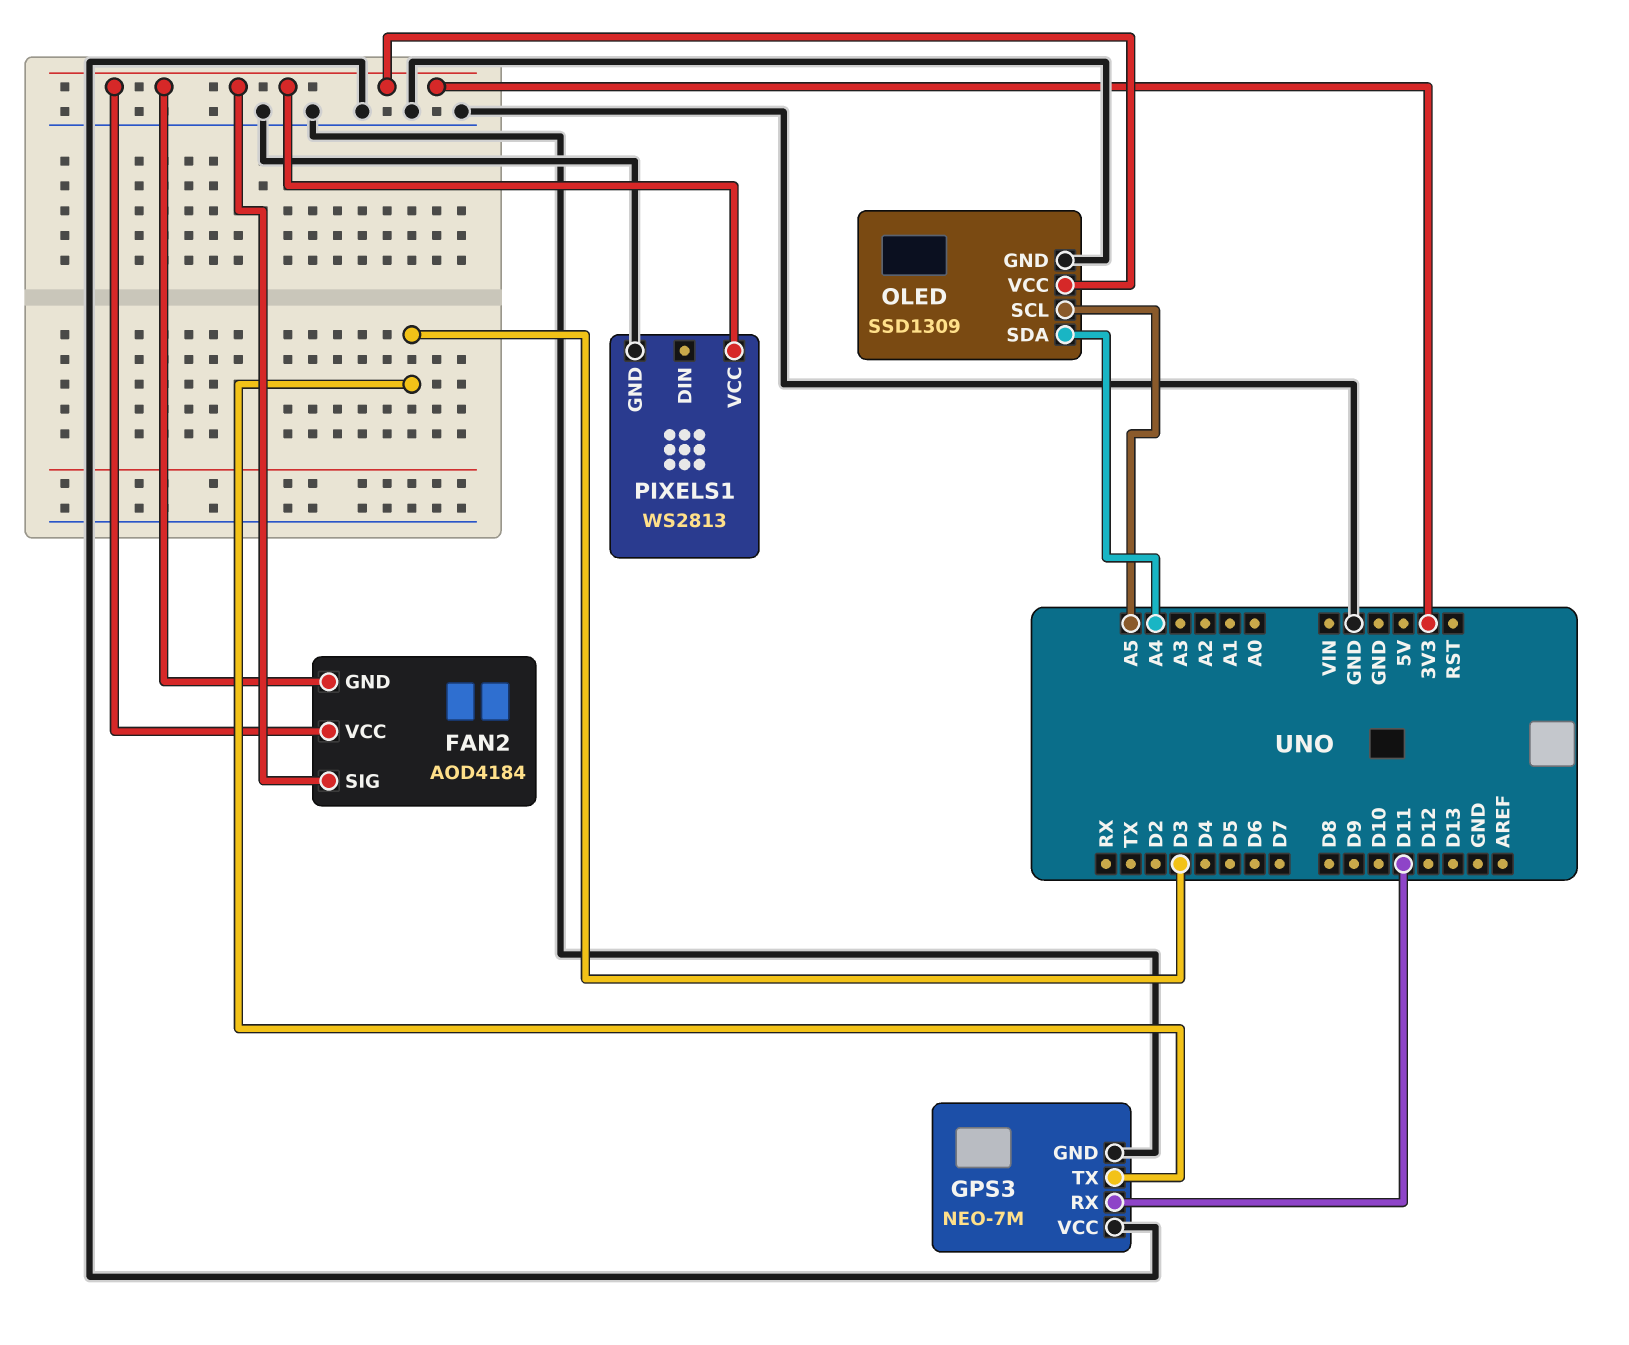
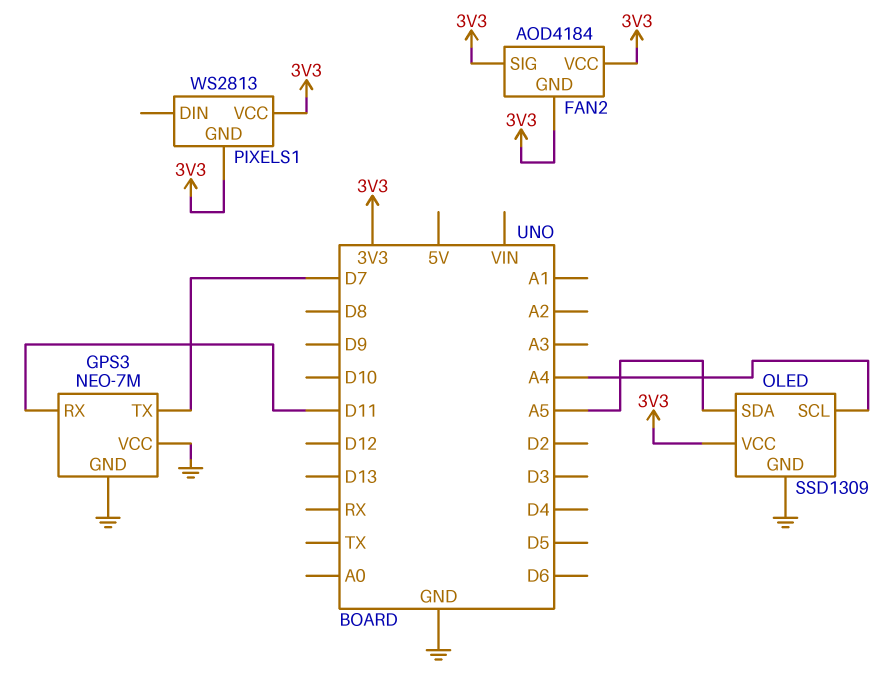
GPS3 pin TX: D3 -> D7
OLED pin SCL: A5 -> A4
OLED pin SDA: A4 -> A5
PIXELS1 pin GND: GND -> 3V3

